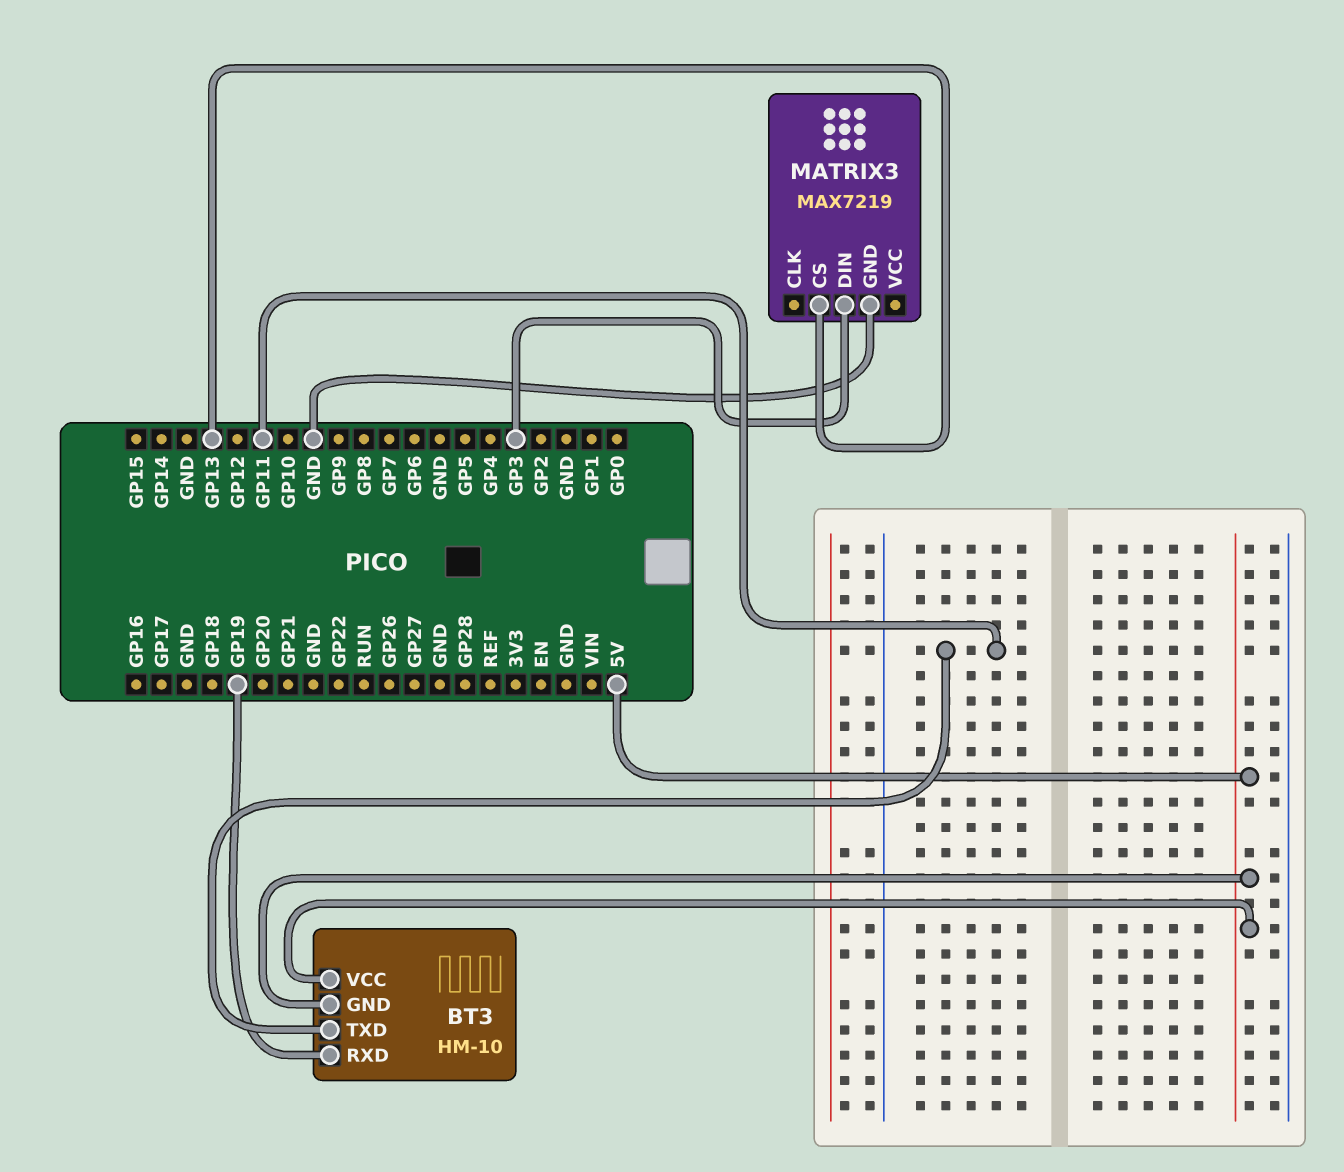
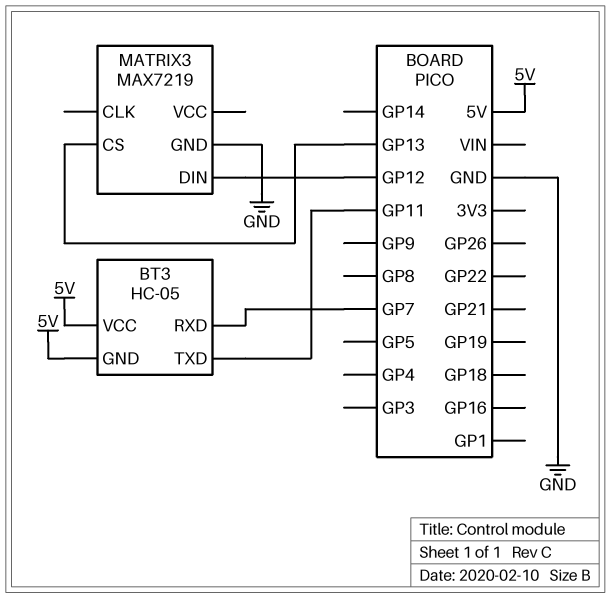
BT3: HM-10 -> HC-05
BT3 pin RXD: GP19 -> GP7
MATRIX3 pin DIN: GP3 -> GP12

